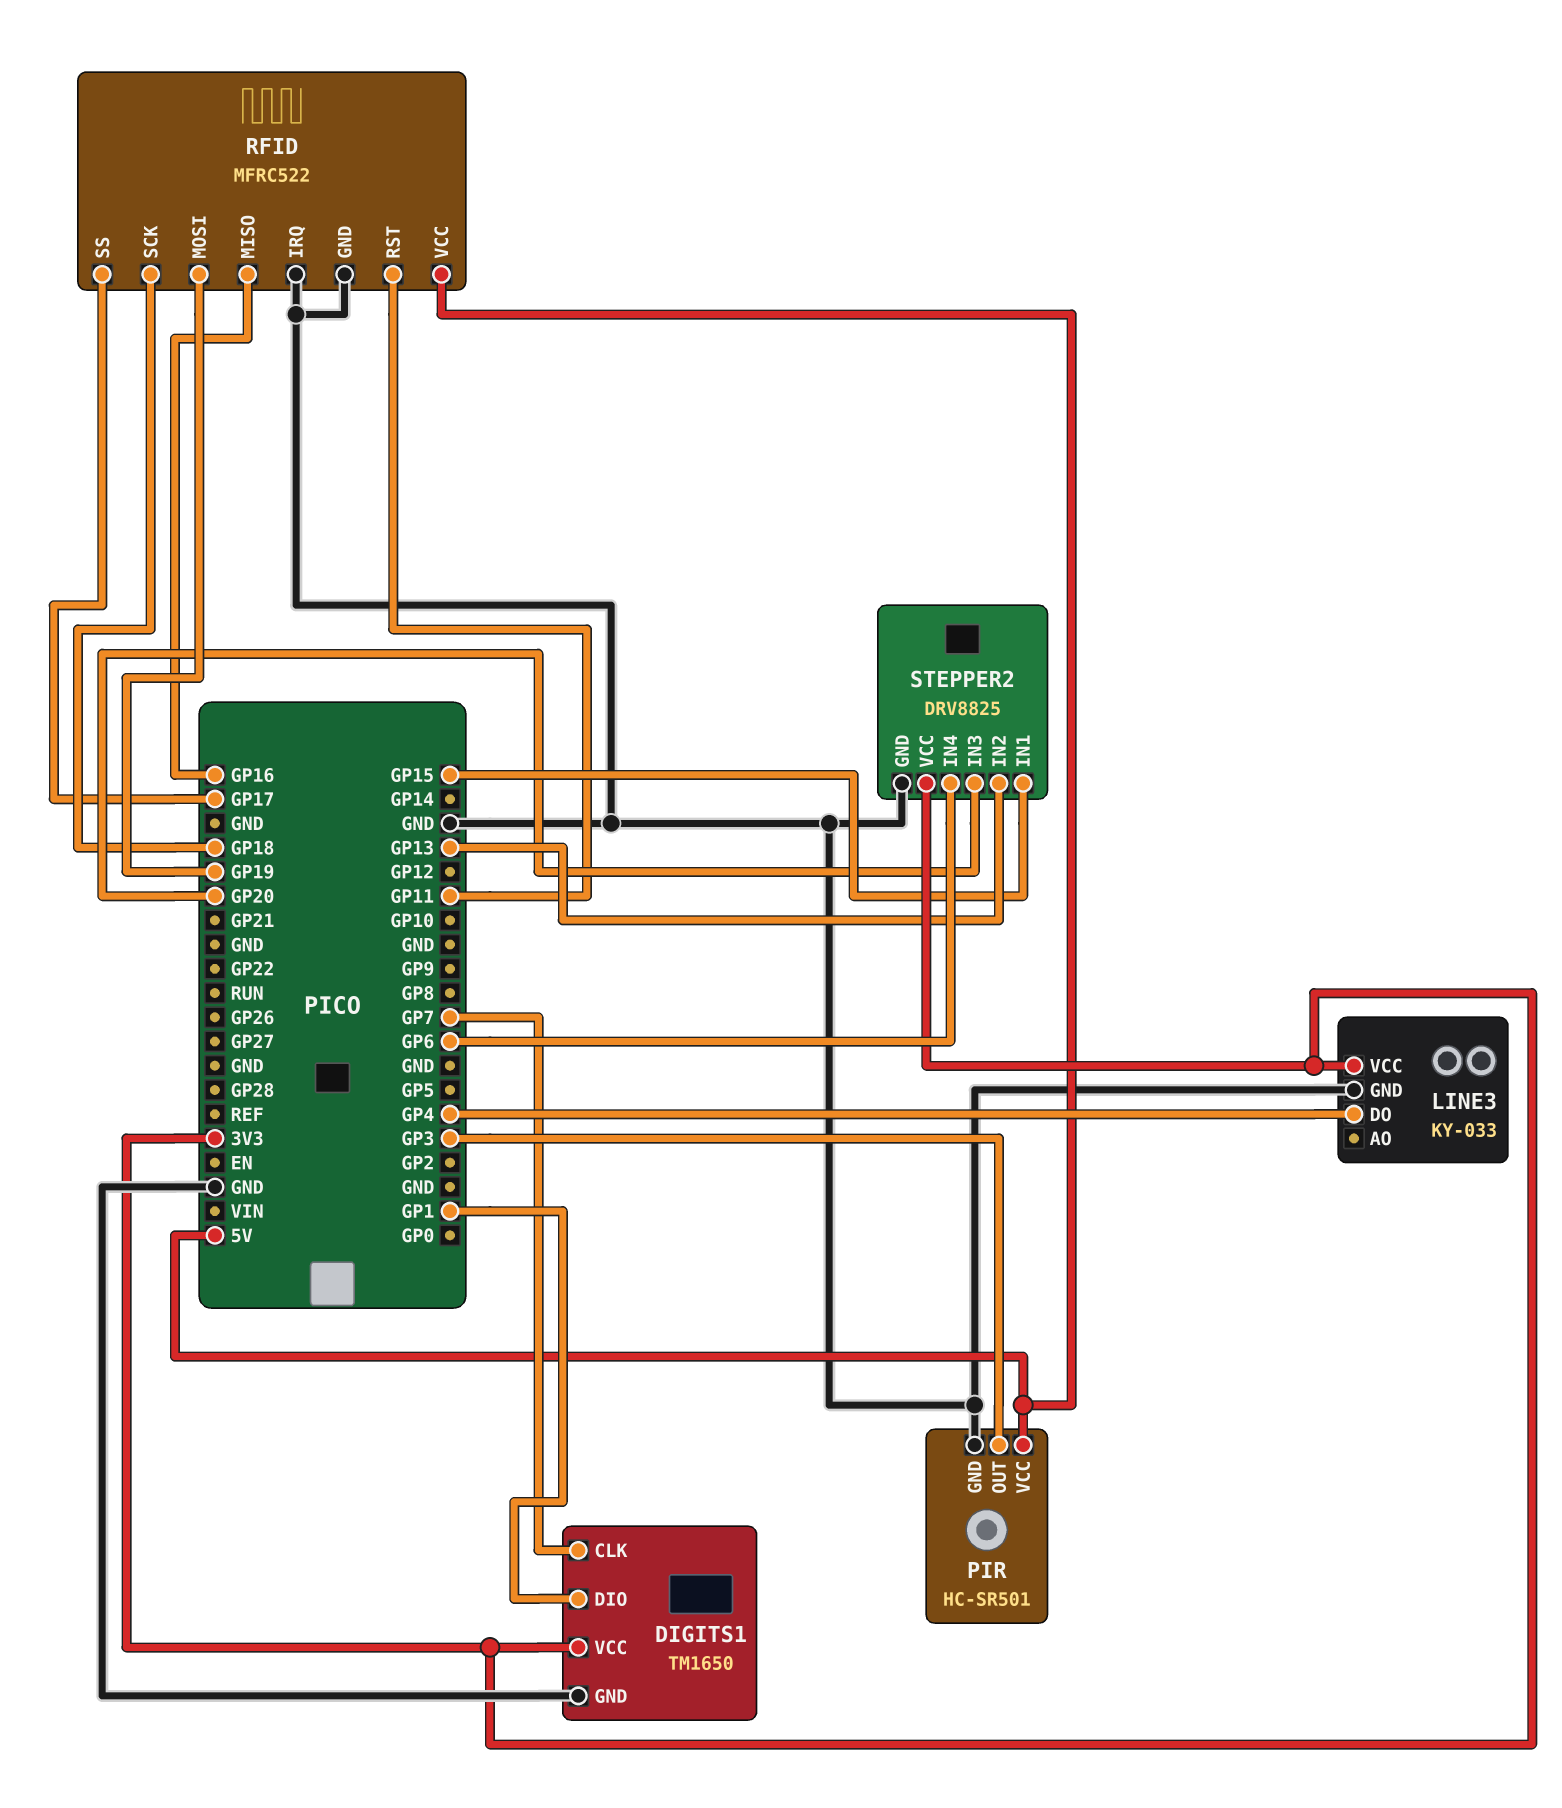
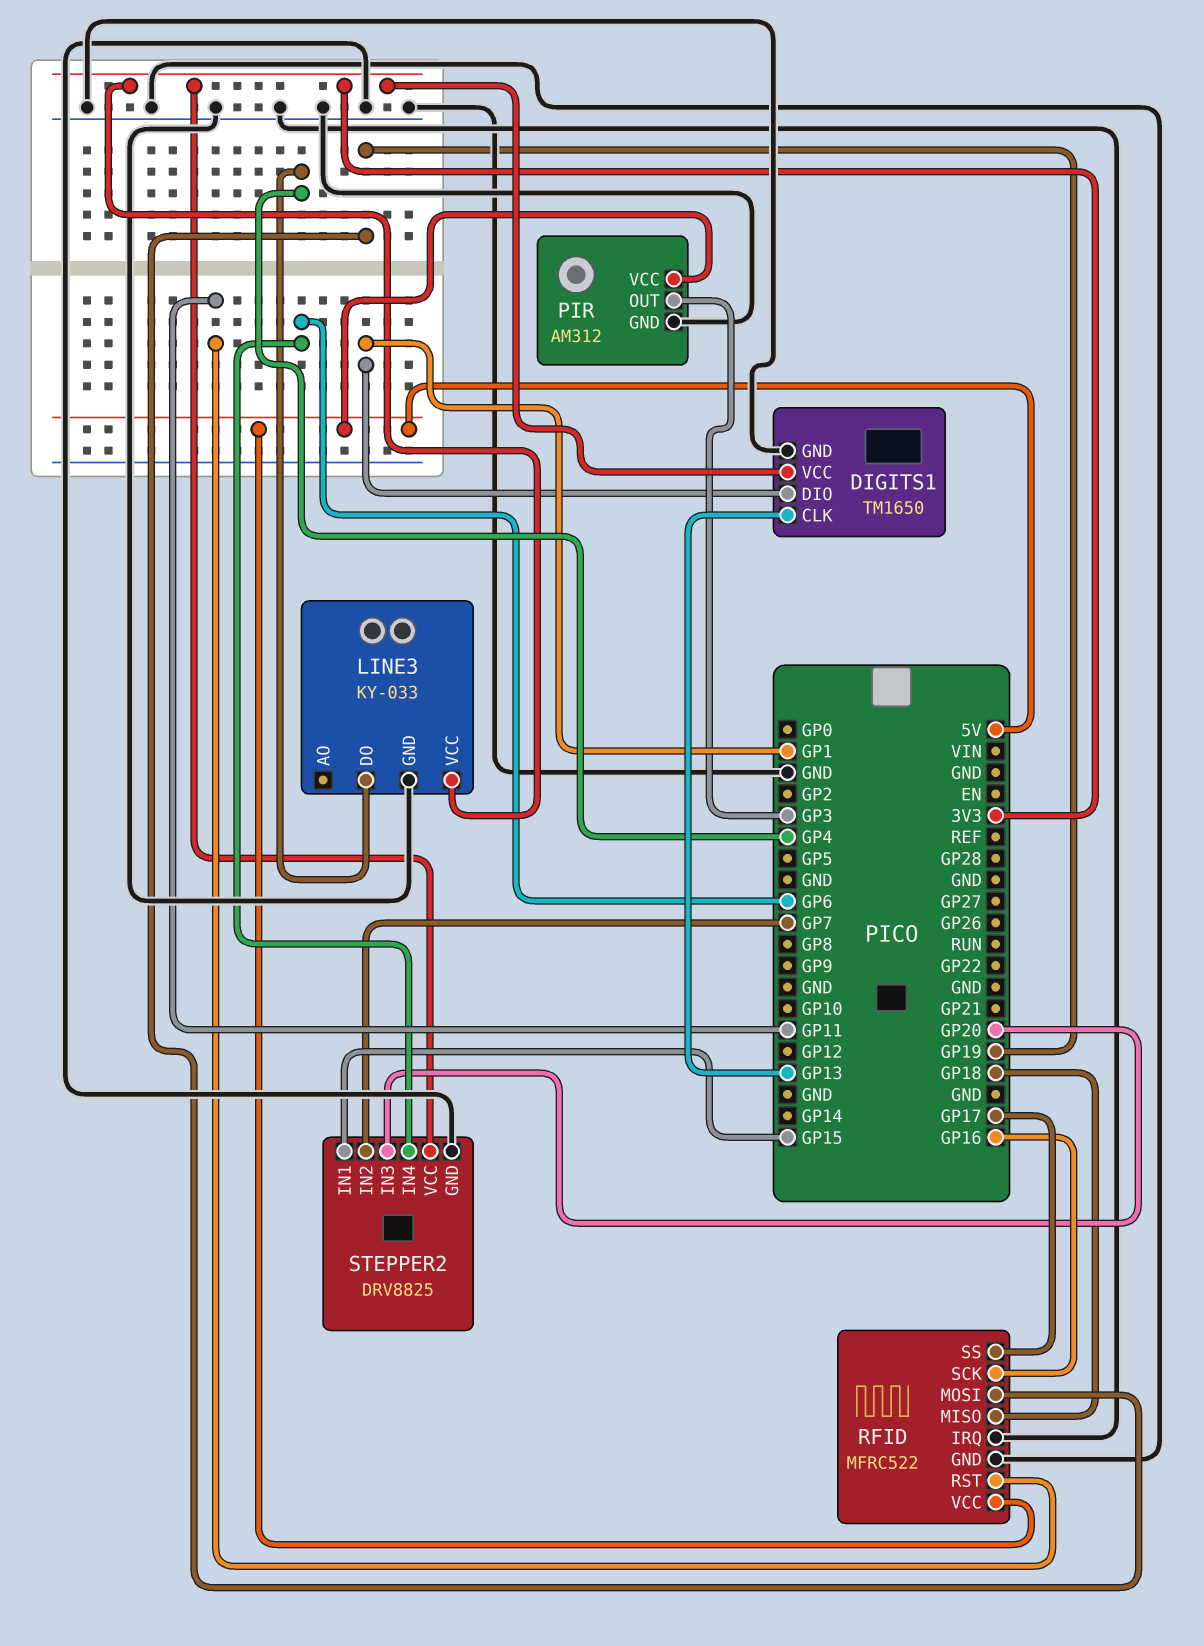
DIGITS1 pin CLK: GP7 -> GP13
PIR: HC-SR501 -> AM312
RFID pin MISO: GP16 -> GP18
RFID pin SCK: GP18 -> GP16
STEPPER2 pin IN2: GP13 -> GP7

